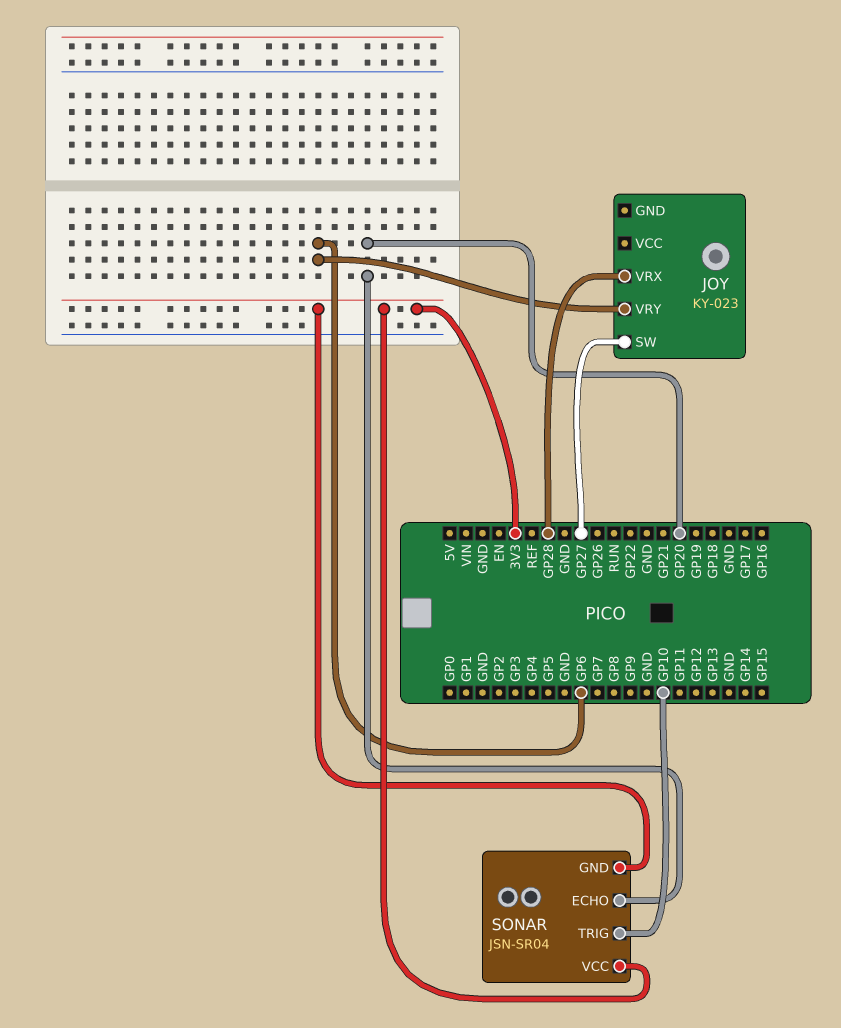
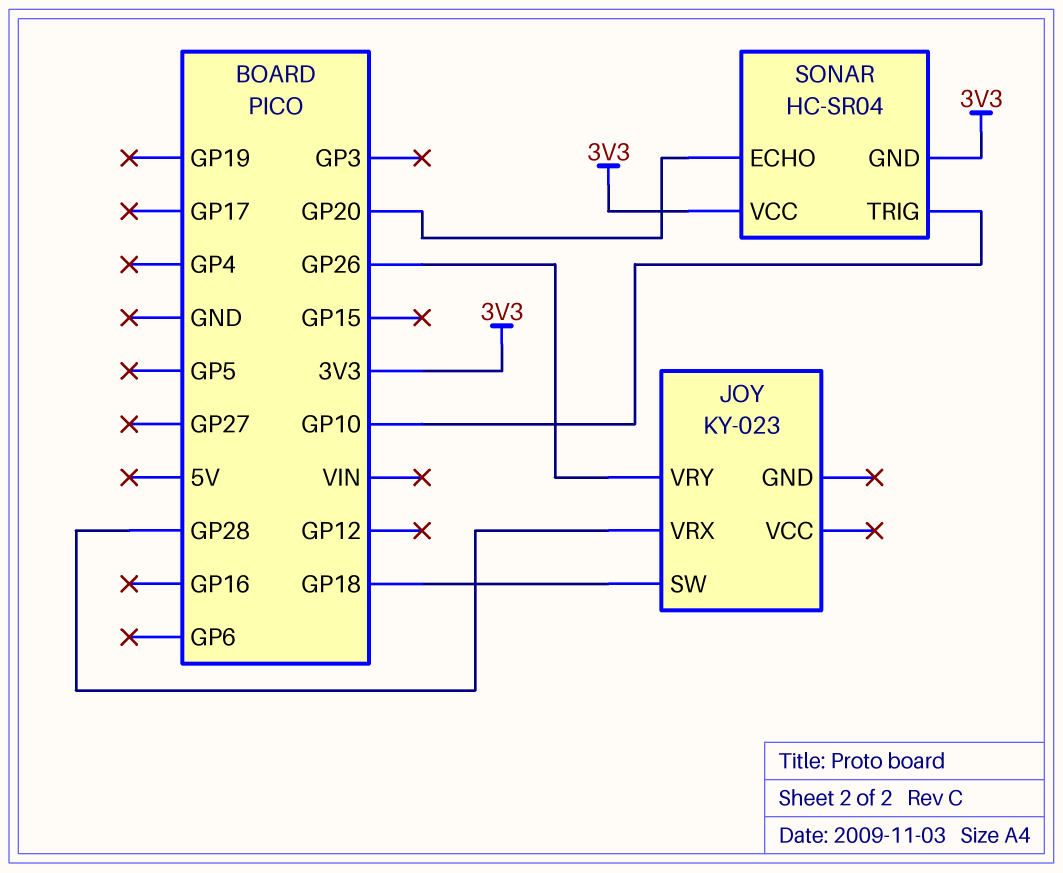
JOY pin SW: GP27 -> GP18
JOY pin VRY: GP6 -> GP26
SONAR: JSN-SR04 -> HC-SR04

